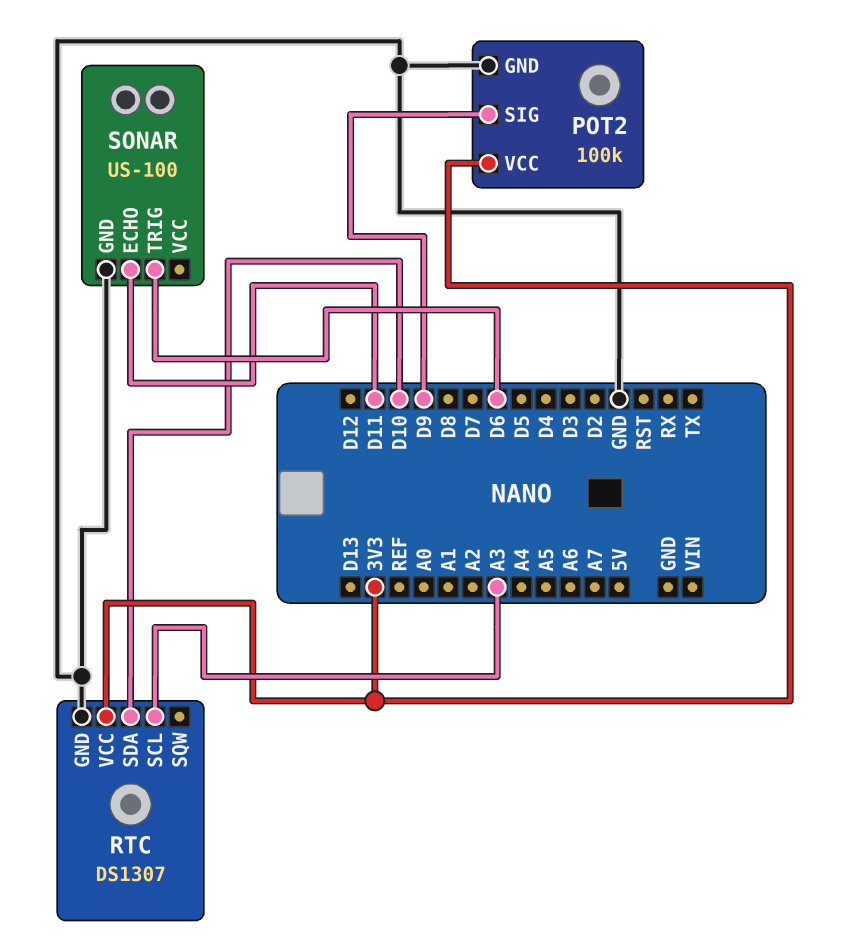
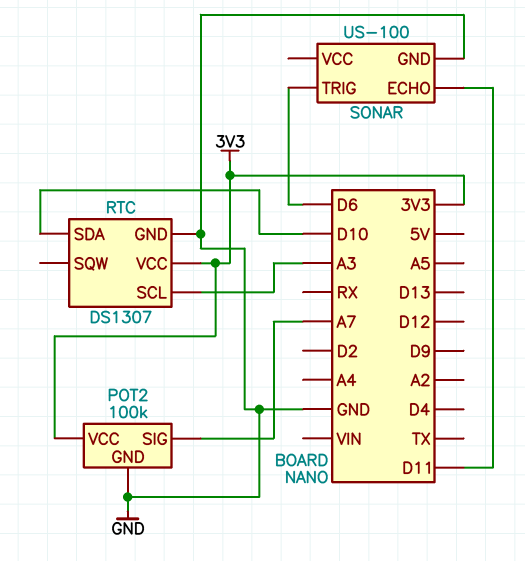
POT2 pin SIG: D9 -> A7

